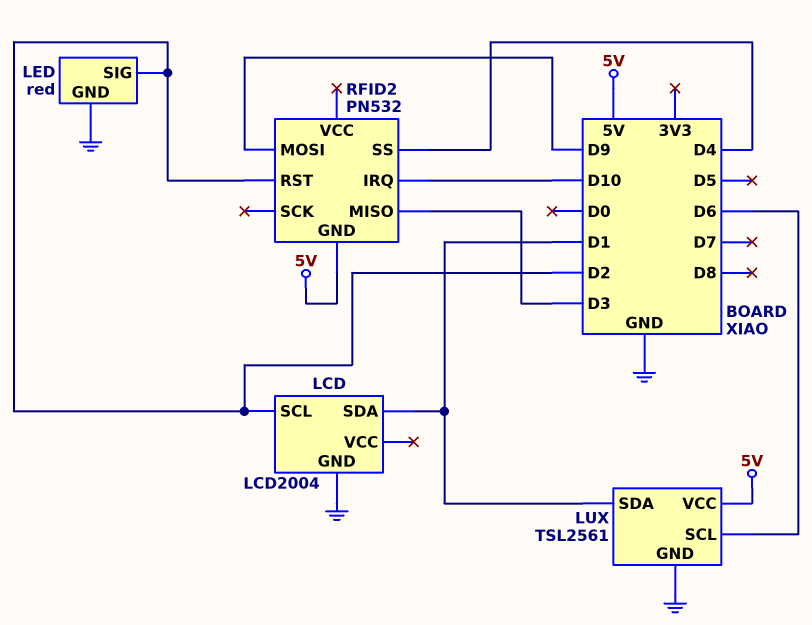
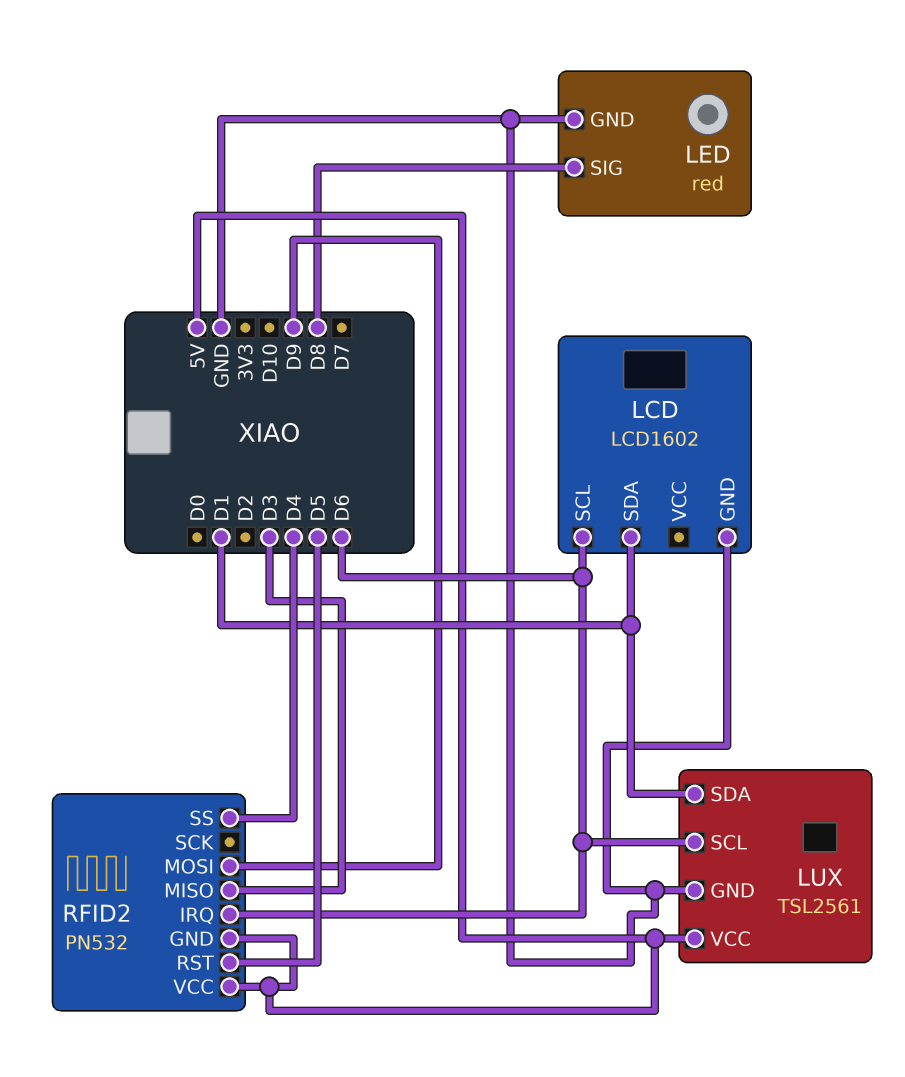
LCD: LCD2004 -> LCD1602
LCD pin SCL: D2 -> D6
LED pin SIG: D2 -> D8
RFID2 pin IRQ: D10 -> D6
RFID2 pin RST: D2 -> D5
RFID2 pin VCC: none -> 5V

